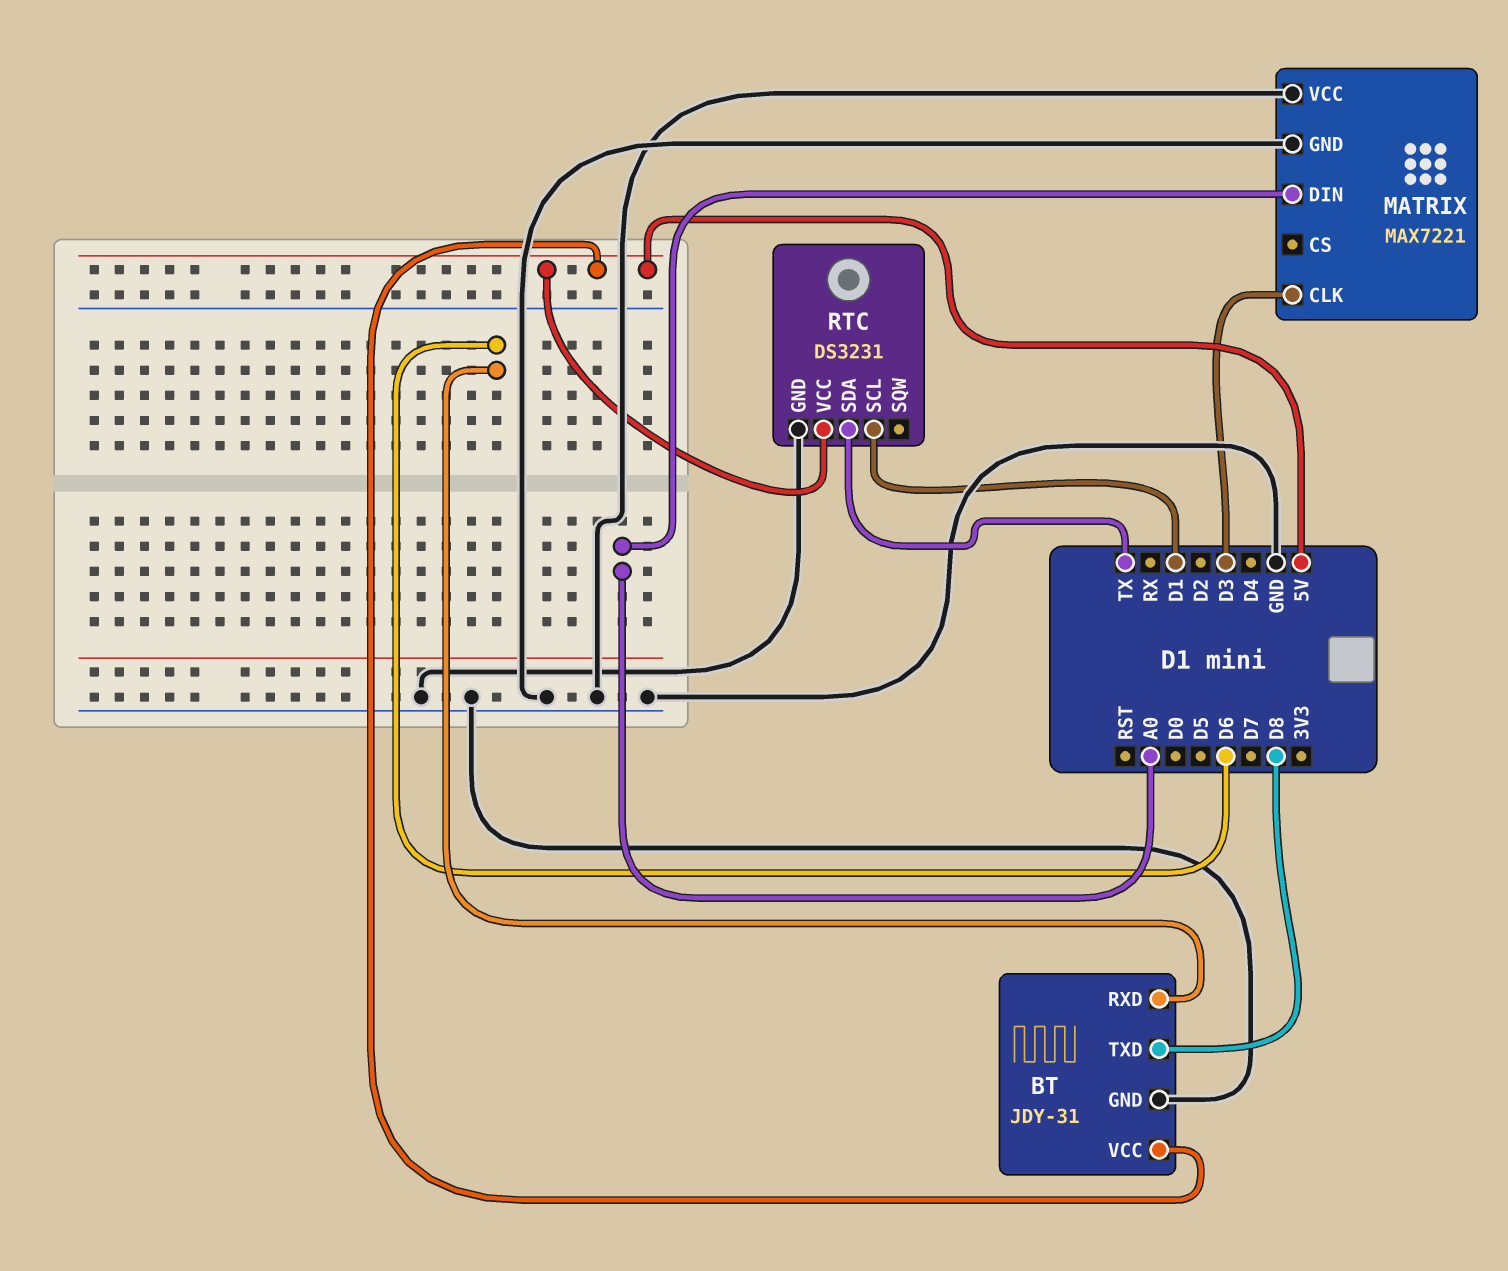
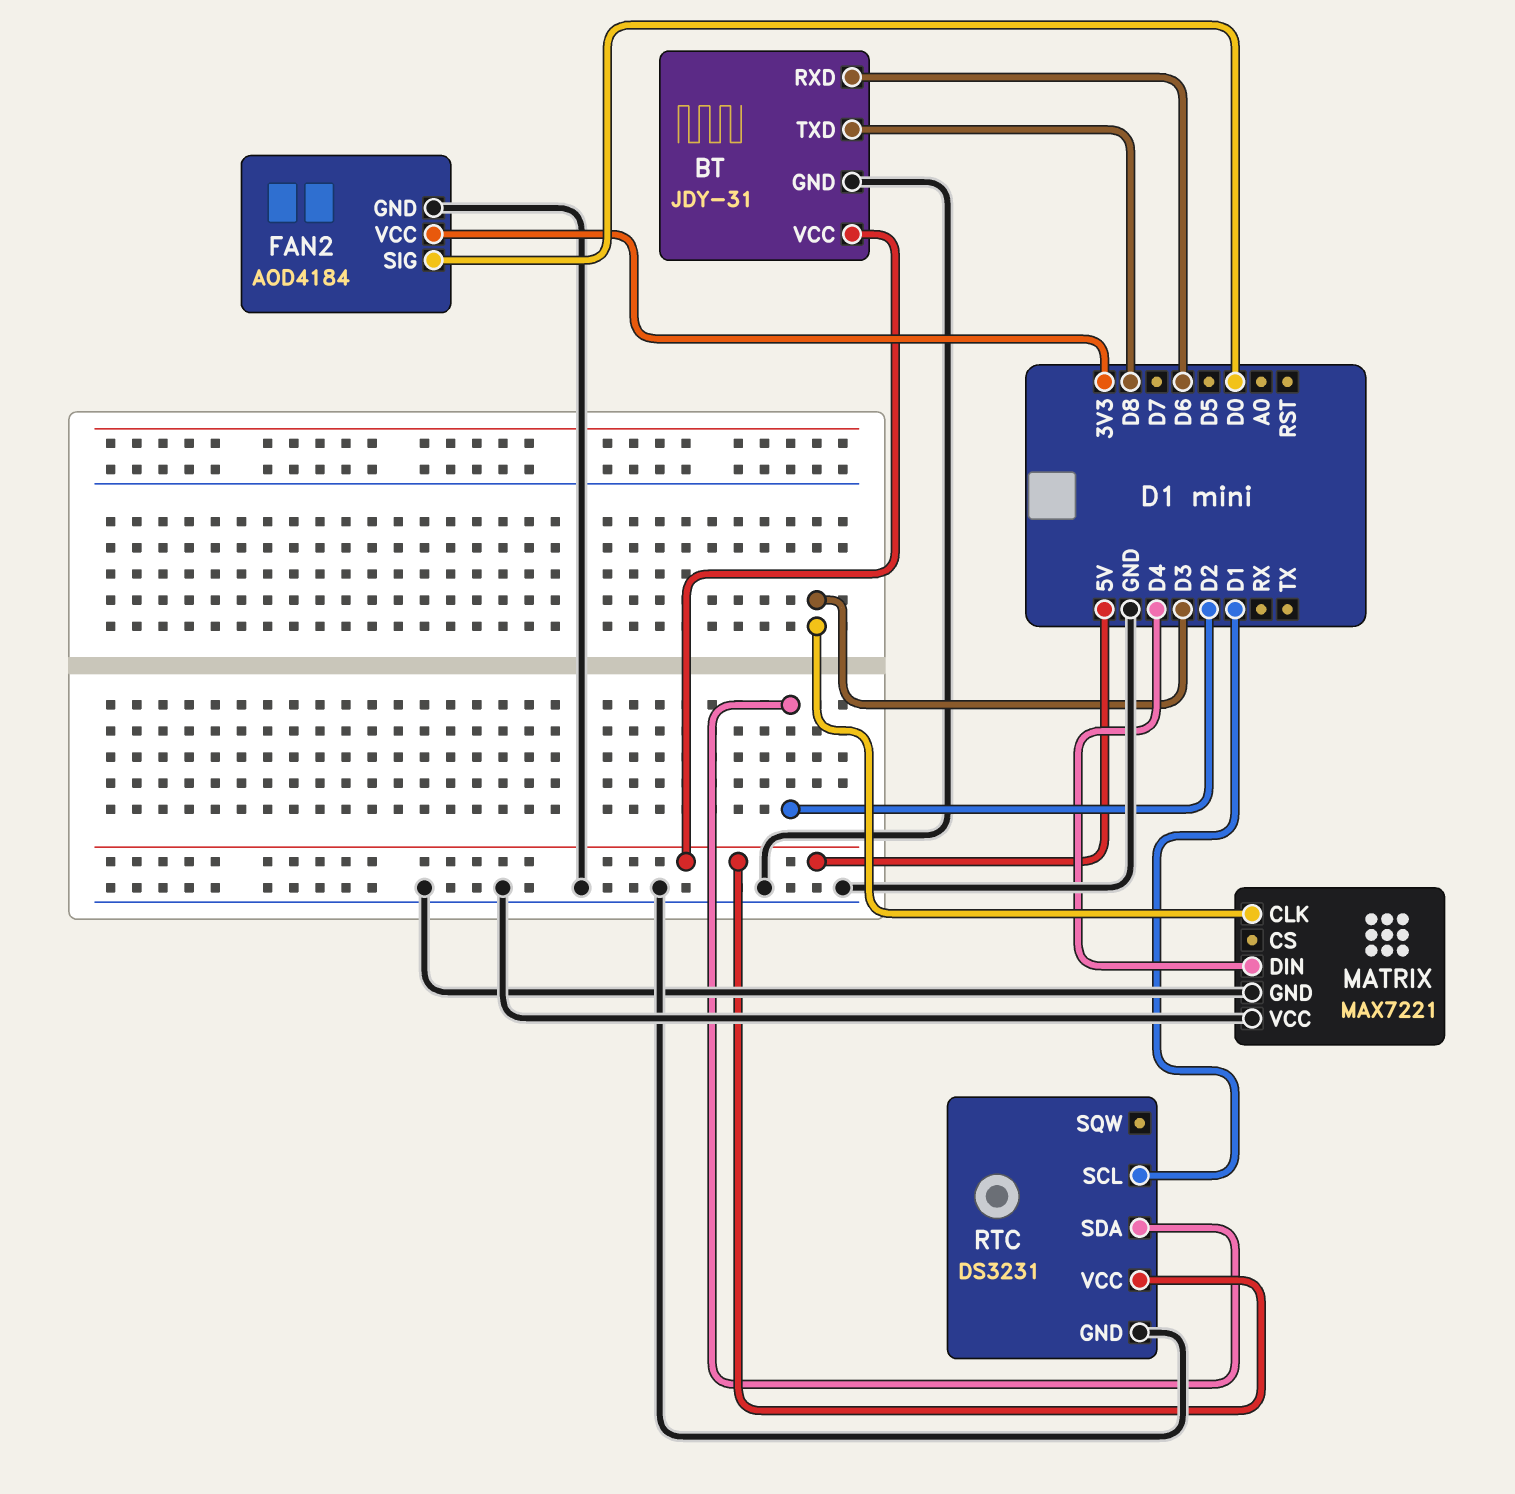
FAN2: none -> AOD4184
FAN2 pin GND: none -> GND
FAN2 pin SIG: none -> D0
FAN2 pin VCC: none -> 3V3
MATRIX pin DIN: A0 -> D4
RTC pin SDA: TX -> D2

